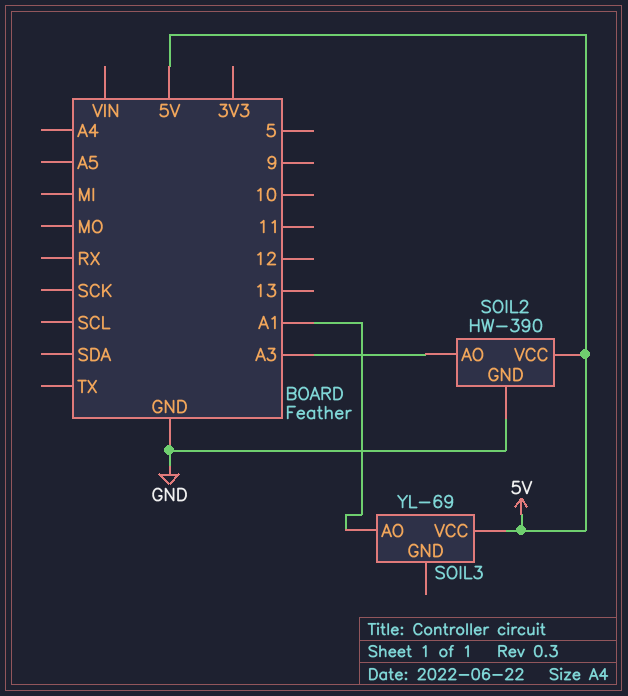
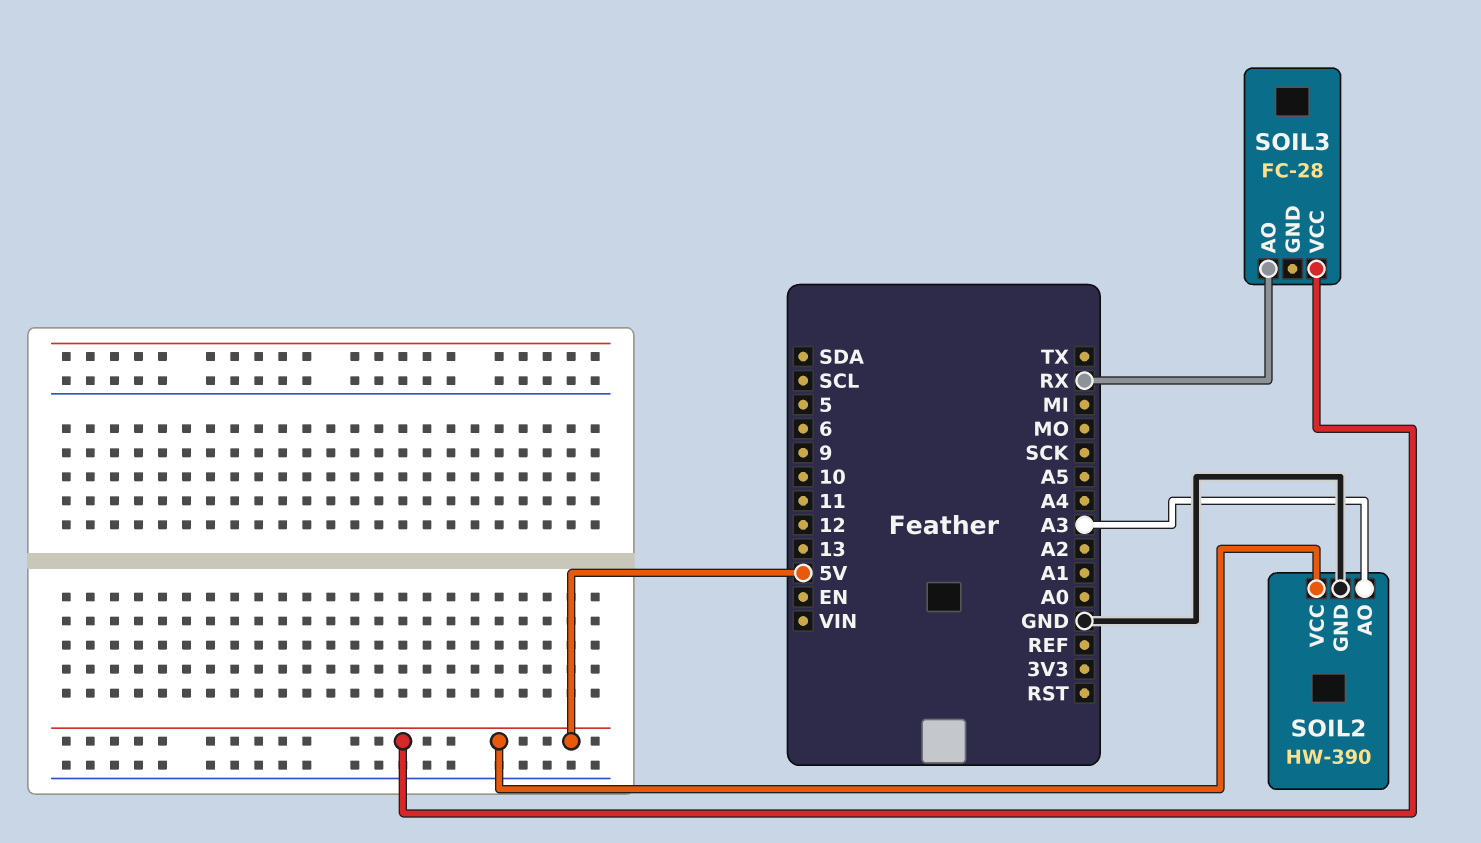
SOIL3: YL-69 -> FC-28
SOIL3 pin AO: A1 -> RX

